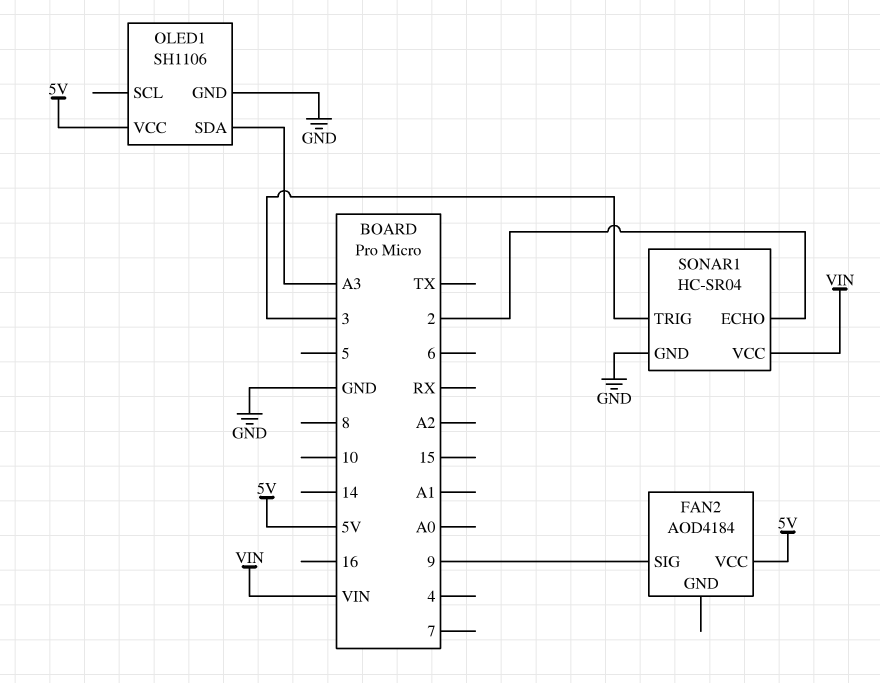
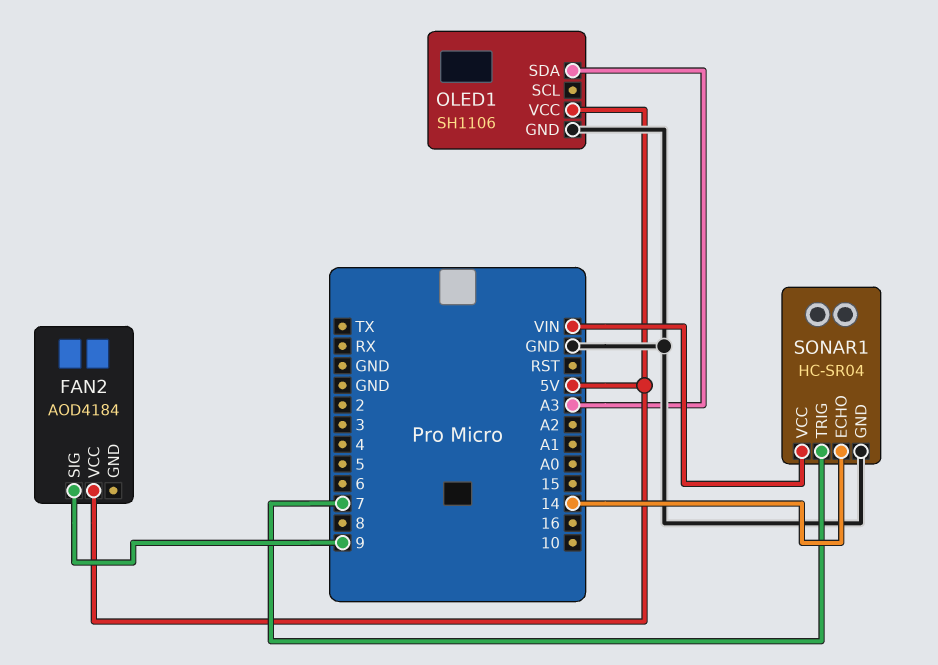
SONAR1 pin ECHO: 2 -> 14
SONAR1 pin TRIG: 3 -> 7

